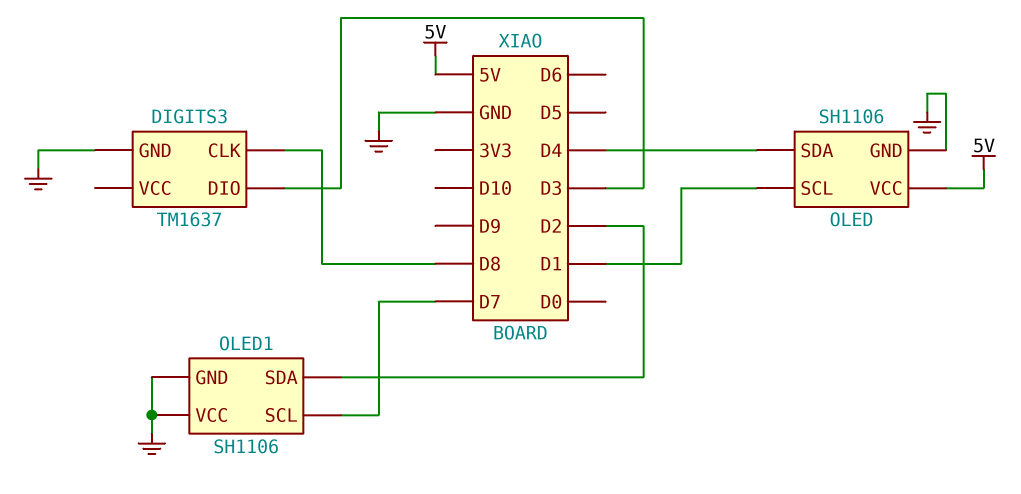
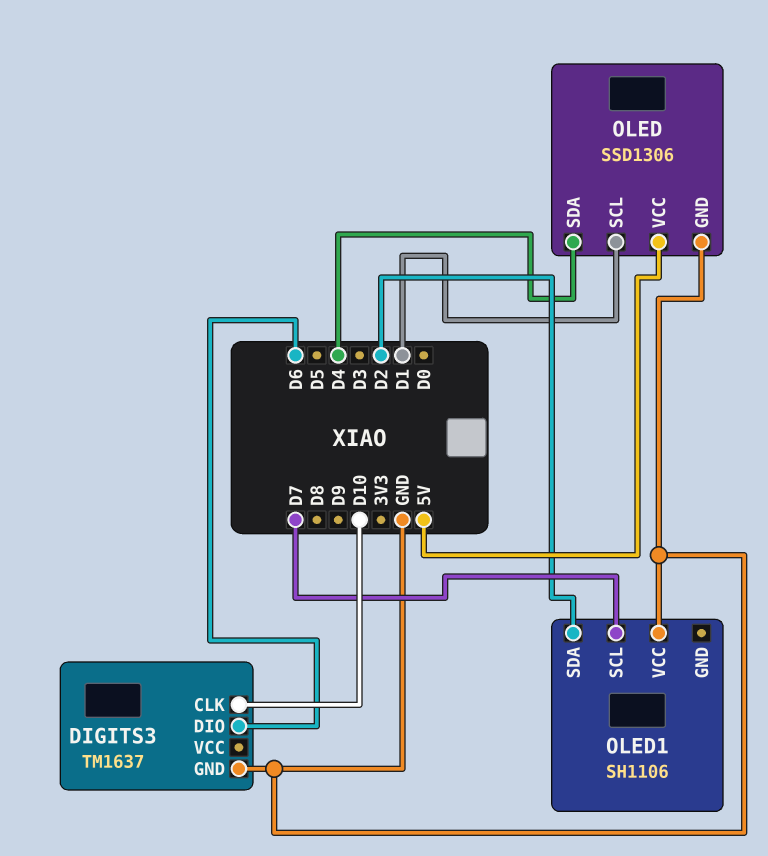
DIGITS3 pin CLK: D8 -> D10
DIGITS3 pin DIO: D3 -> D6
OLED: SH1106 -> SSD1306
OLED1 pin GND: GND -> none

